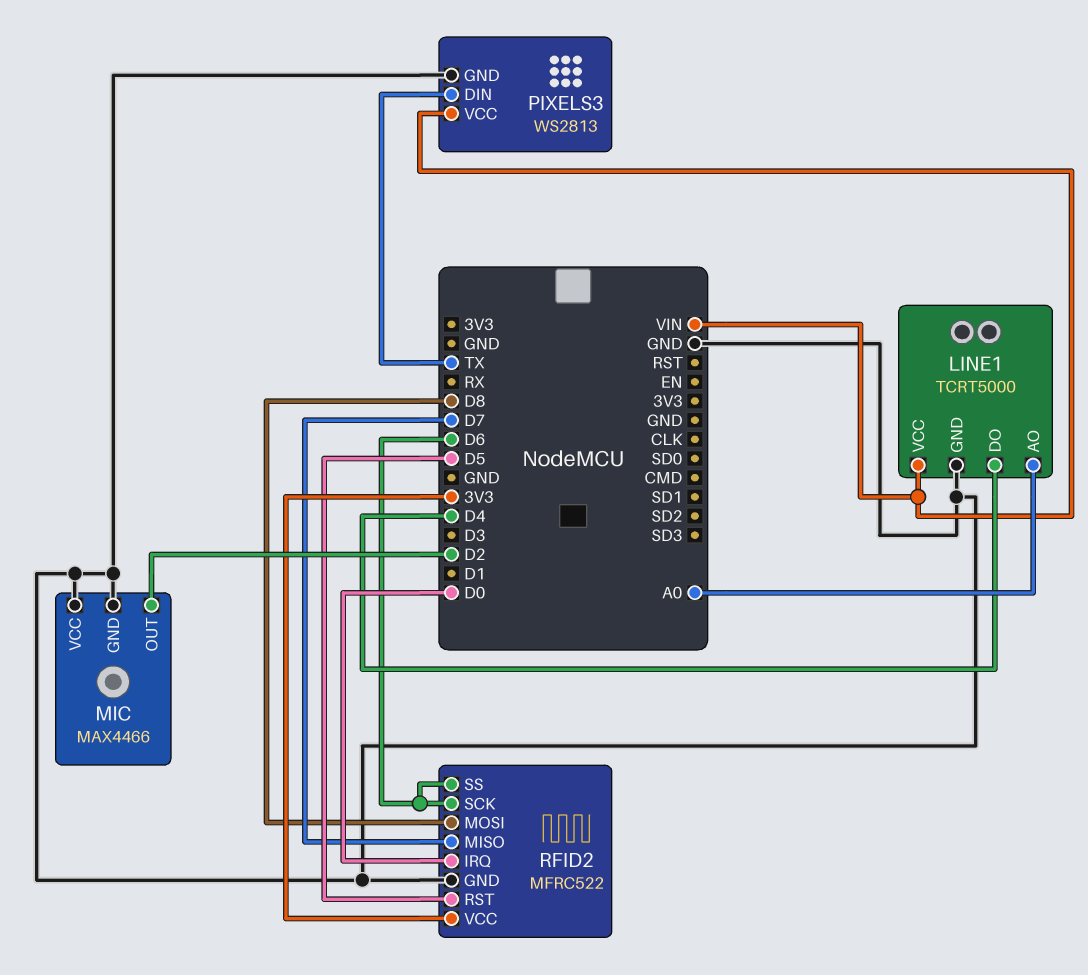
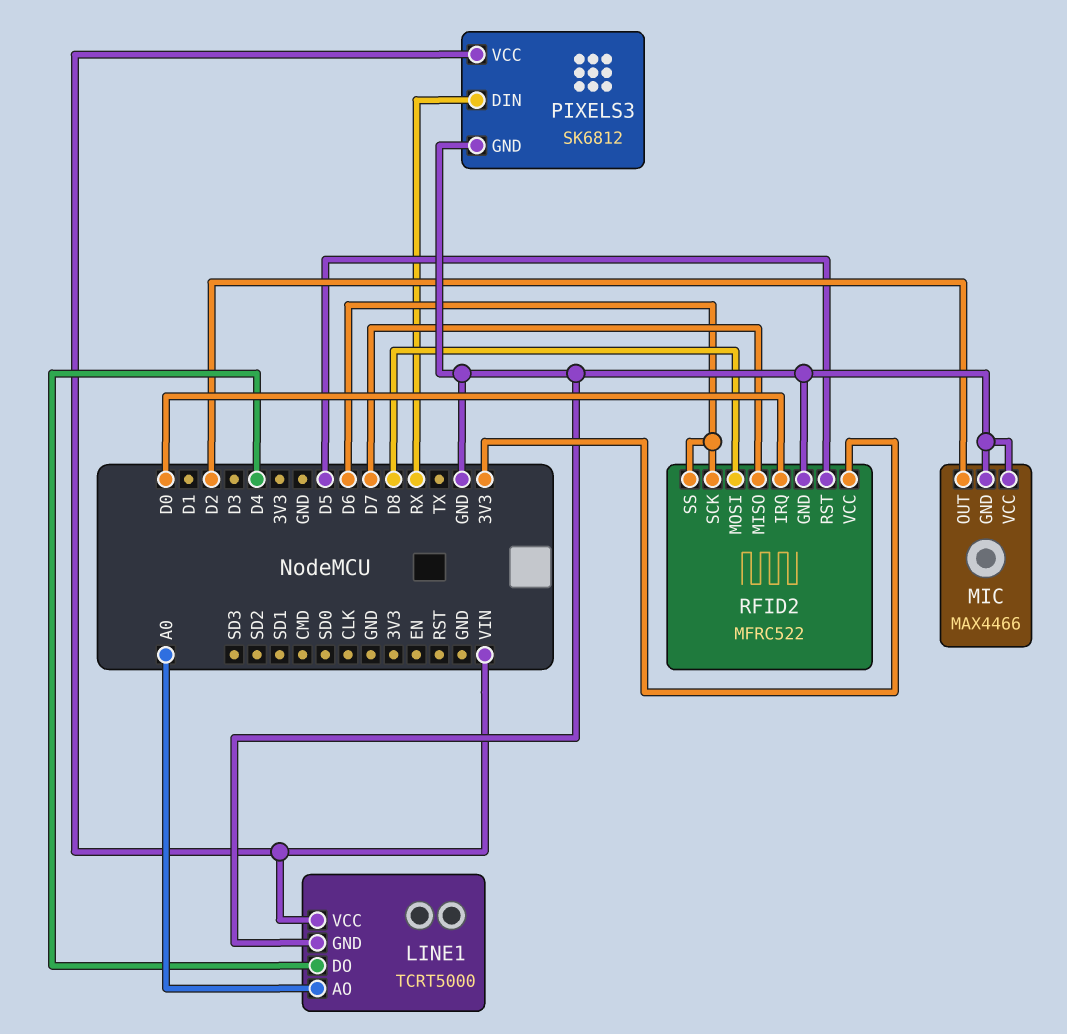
PIXELS3: WS2813 -> SK6812
PIXELS3 pin DIN: TX -> RX

